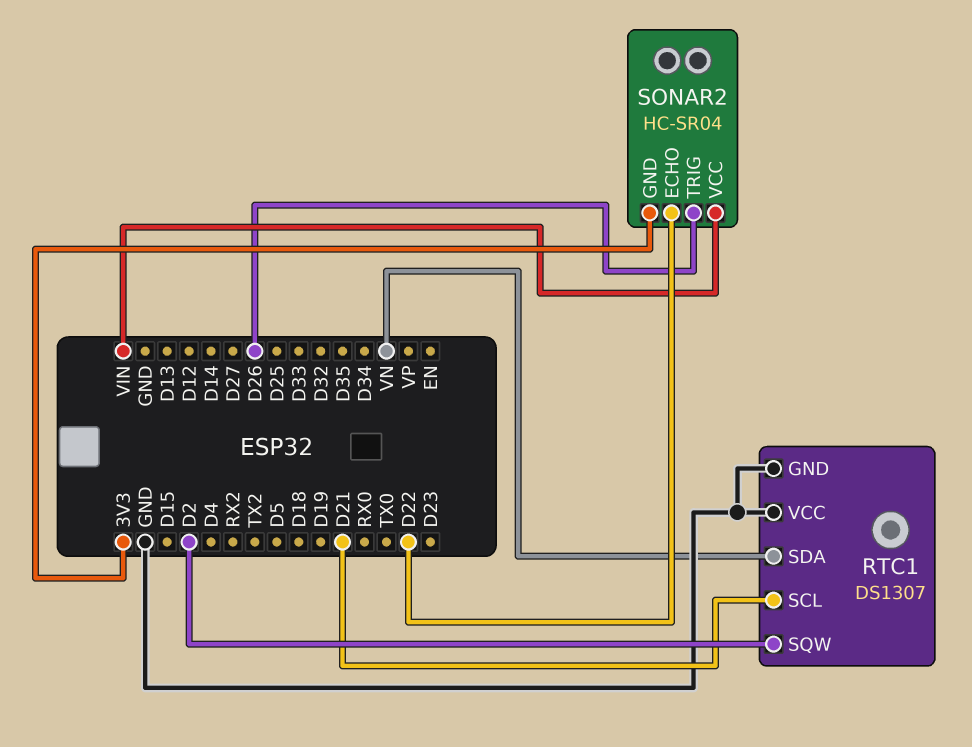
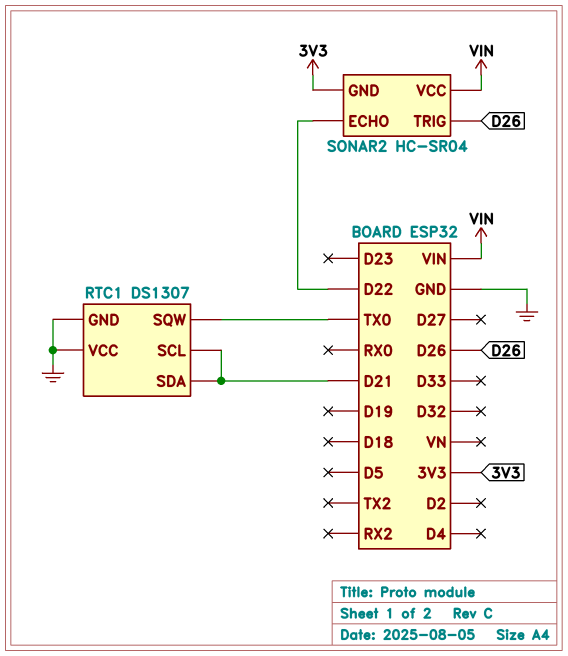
RTC1 pin SDA: VN -> D21
RTC1 pin SQW: D2 -> TX0

